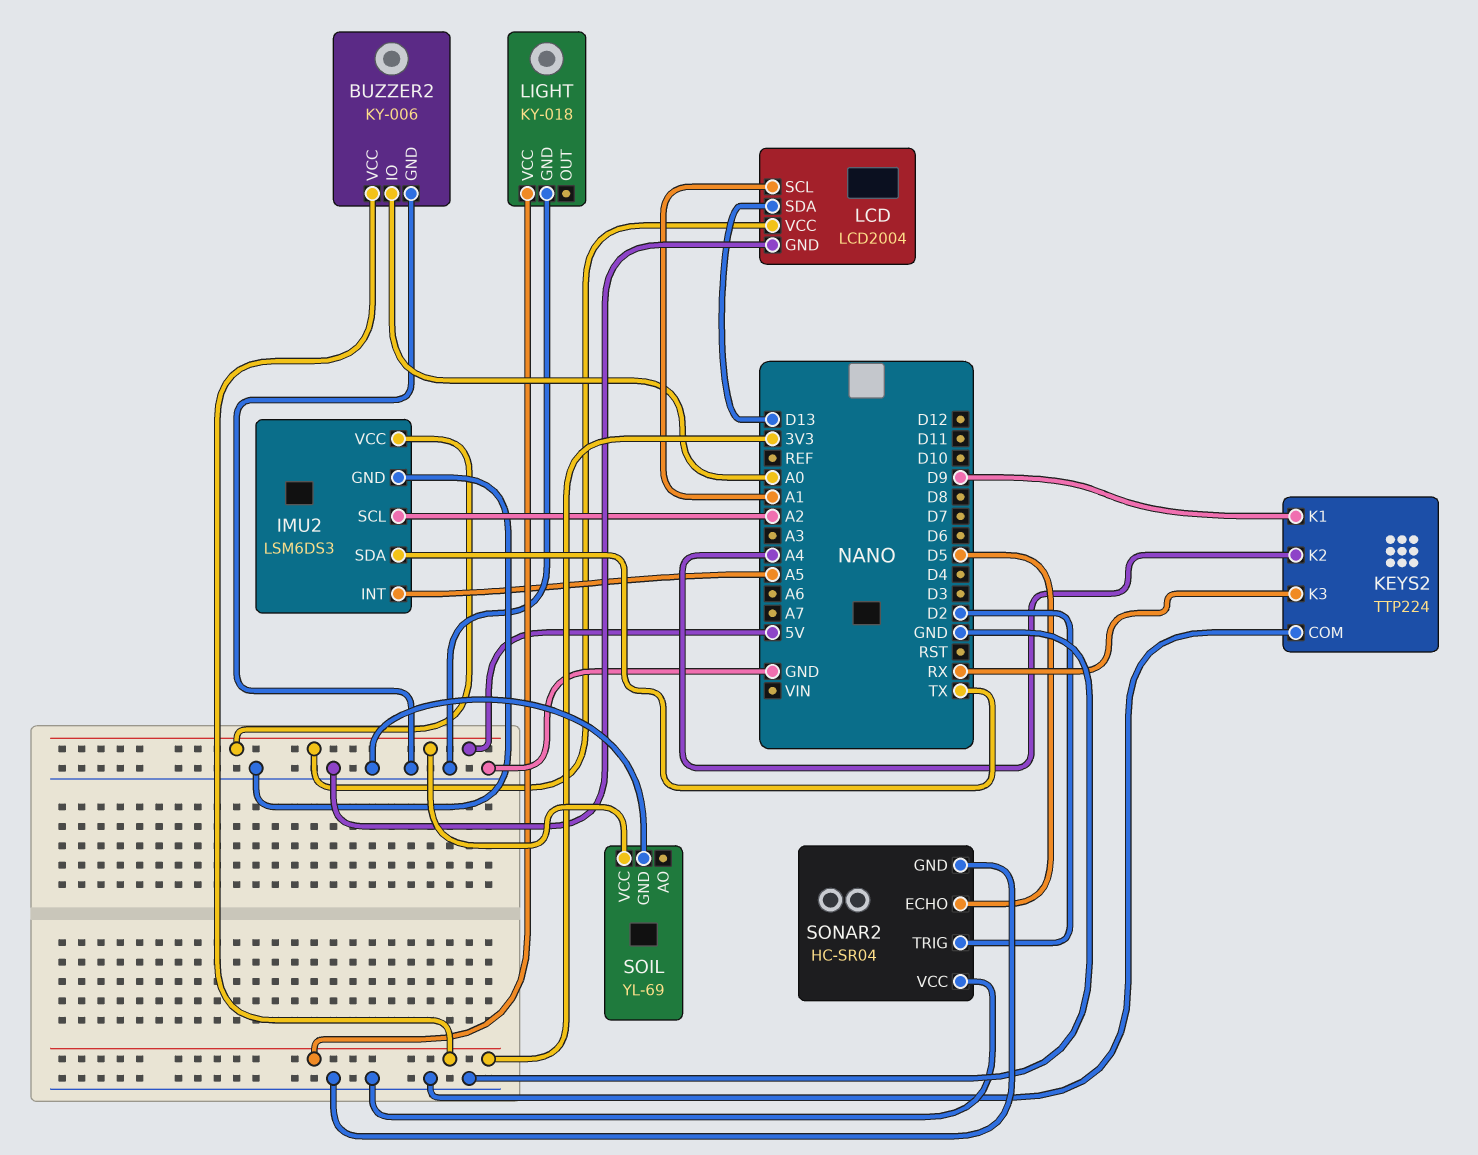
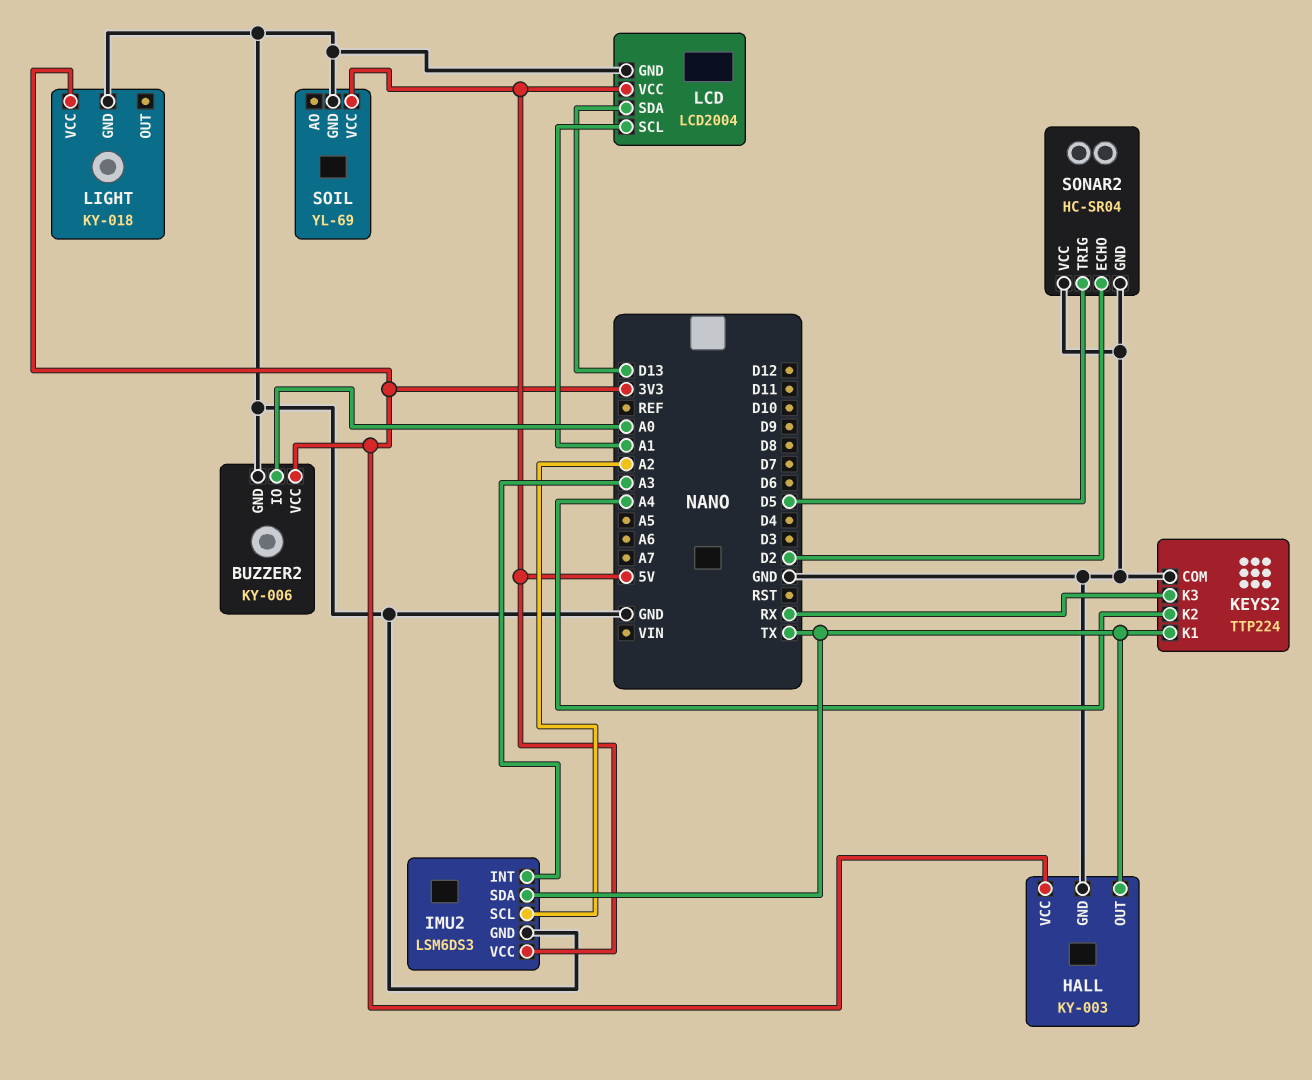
HALL: none -> KY-003
HALL pin GND: none -> GND
HALL pin OUT: none -> TX
HALL pin VCC: none -> 3V3
IMU2 pin INT: A5 -> A3
KEYS2 pin K1: D9 -> TX
SONAR2 pin ECHO: D5 -> D2
SONAR2 pin TRIG: D2 -> D5

